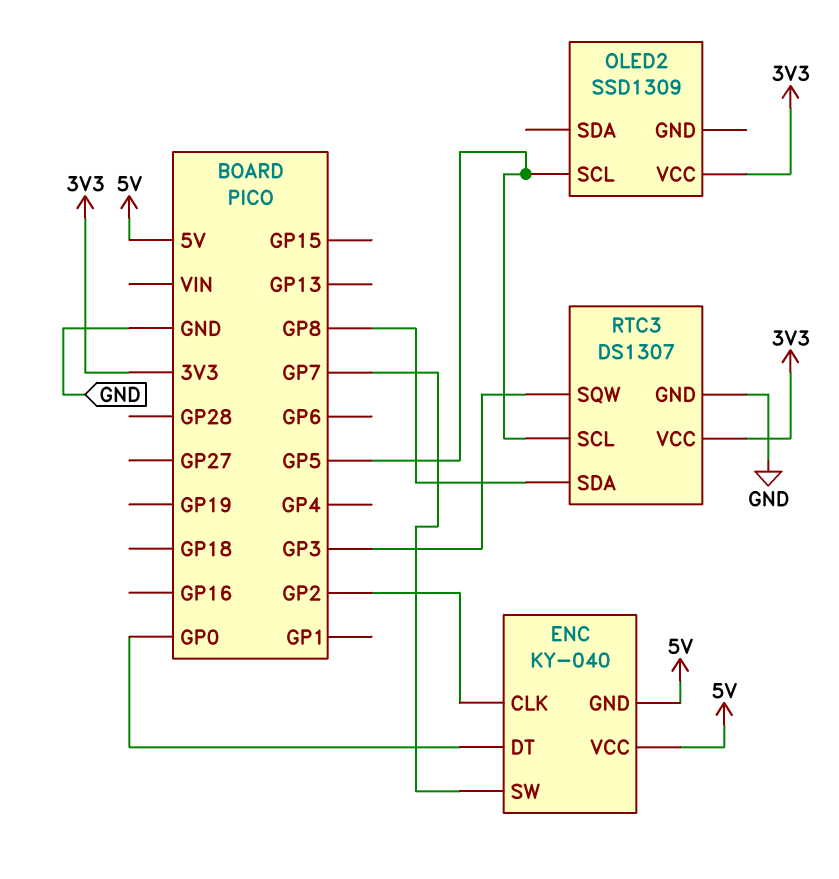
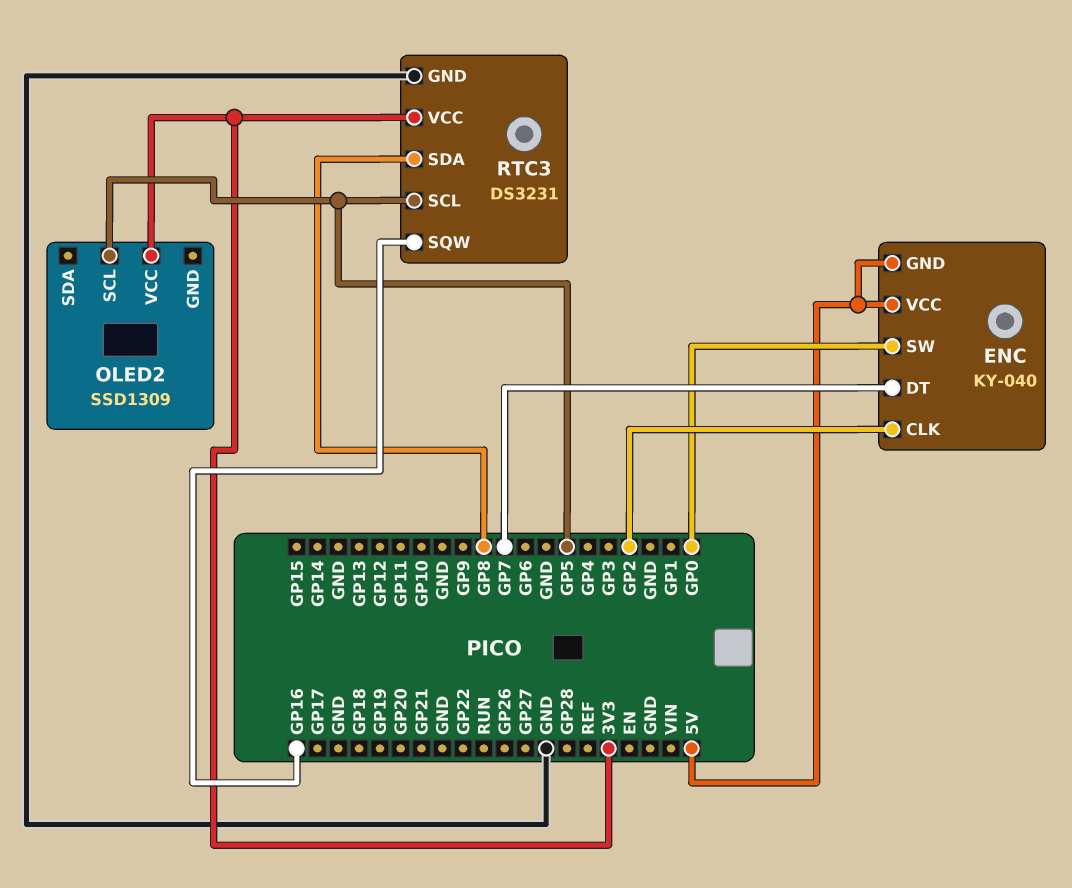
ENC pin DT: GP0 -> GP7
ENC pin SW: GP7 -> GP0
RTC3: DS1307 -> DS3231
RTC3 pin SQW: GP3 -> GP16

